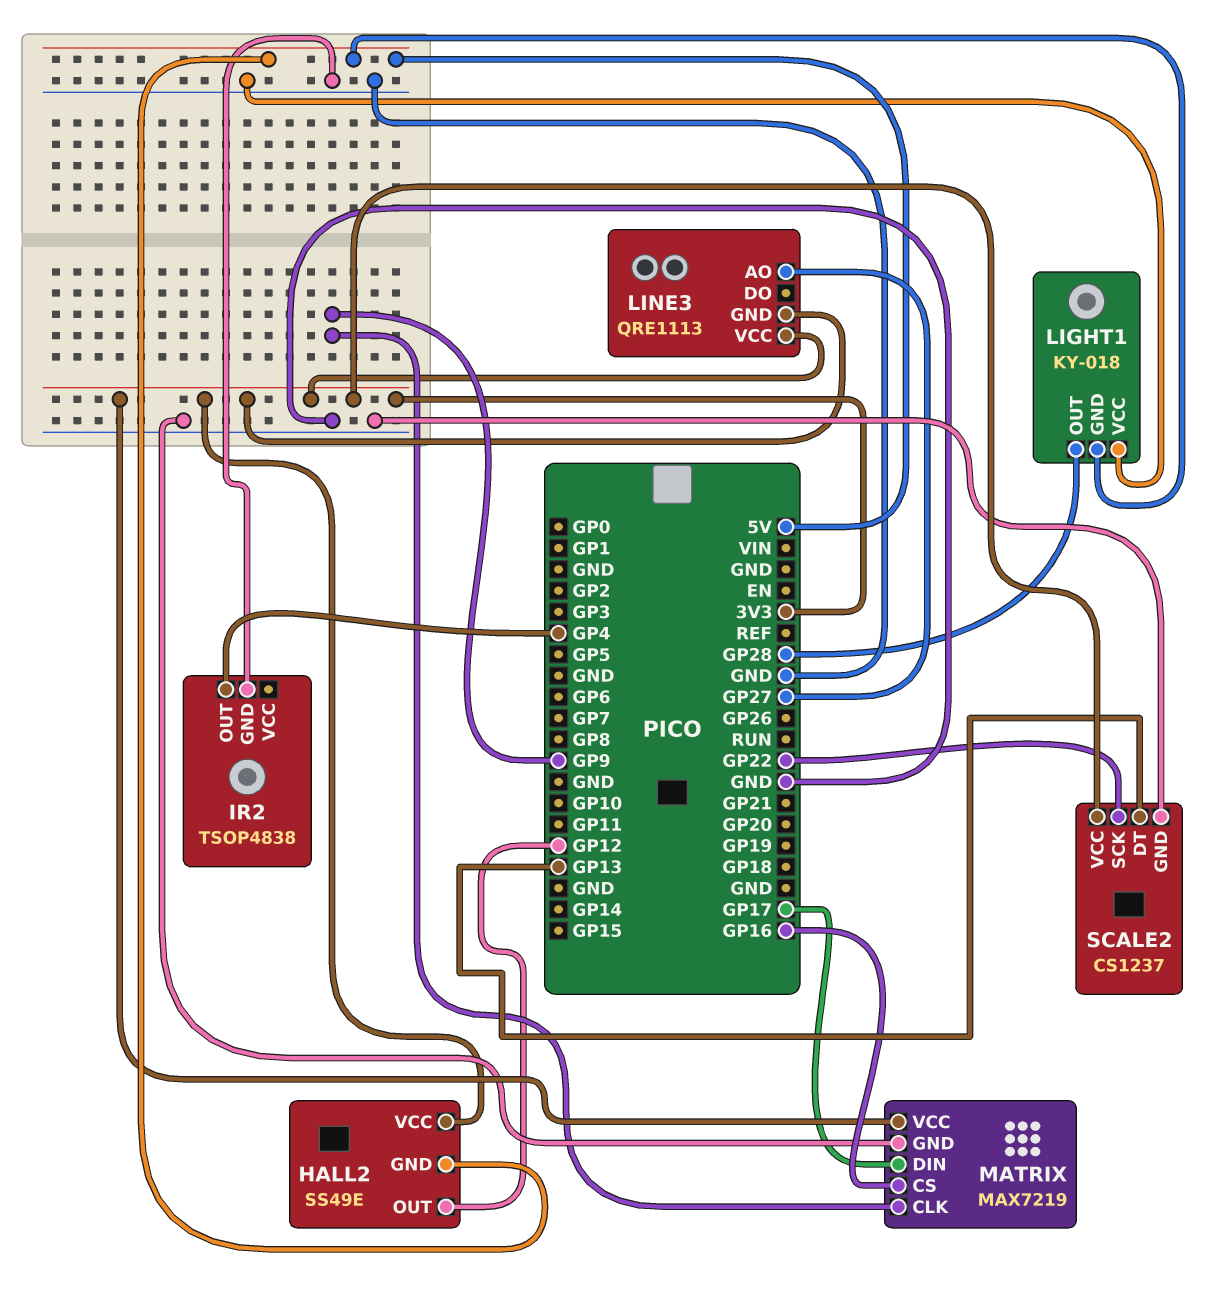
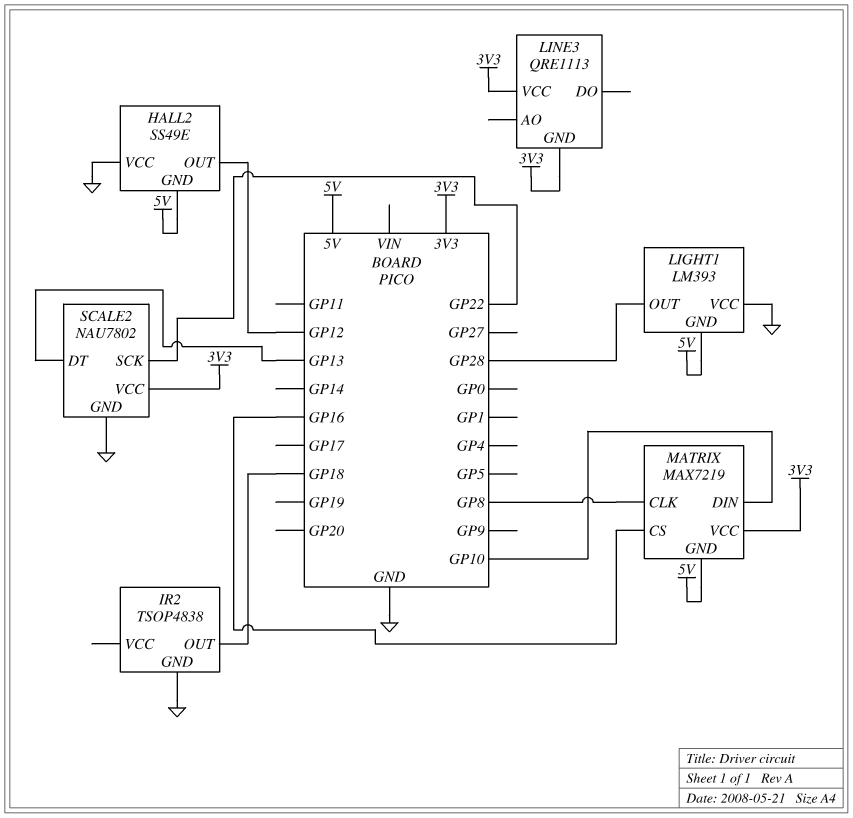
HALL2 pin VCC: 3V3 -> GND
IR2 pin OUT: GP4 -> GP18
LIGHT1: KY-018 -> LM393
LINE3 pin AO: GP27 -> none
MATRIX pin CLK: GP9 -> GP8
MATRIX pin DIN: GP17 -> GP10
MATRIX pin GND: GND -> 5V
SCALE2: CS1237 -> NAU7802

